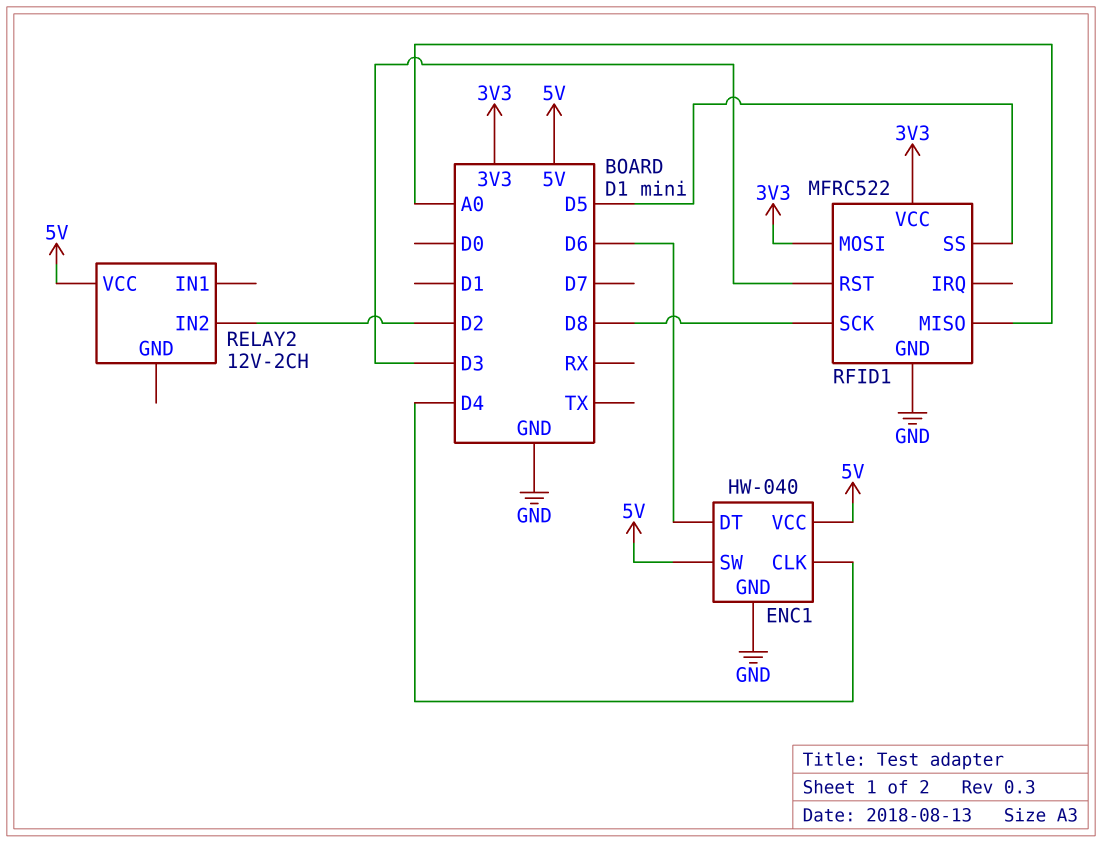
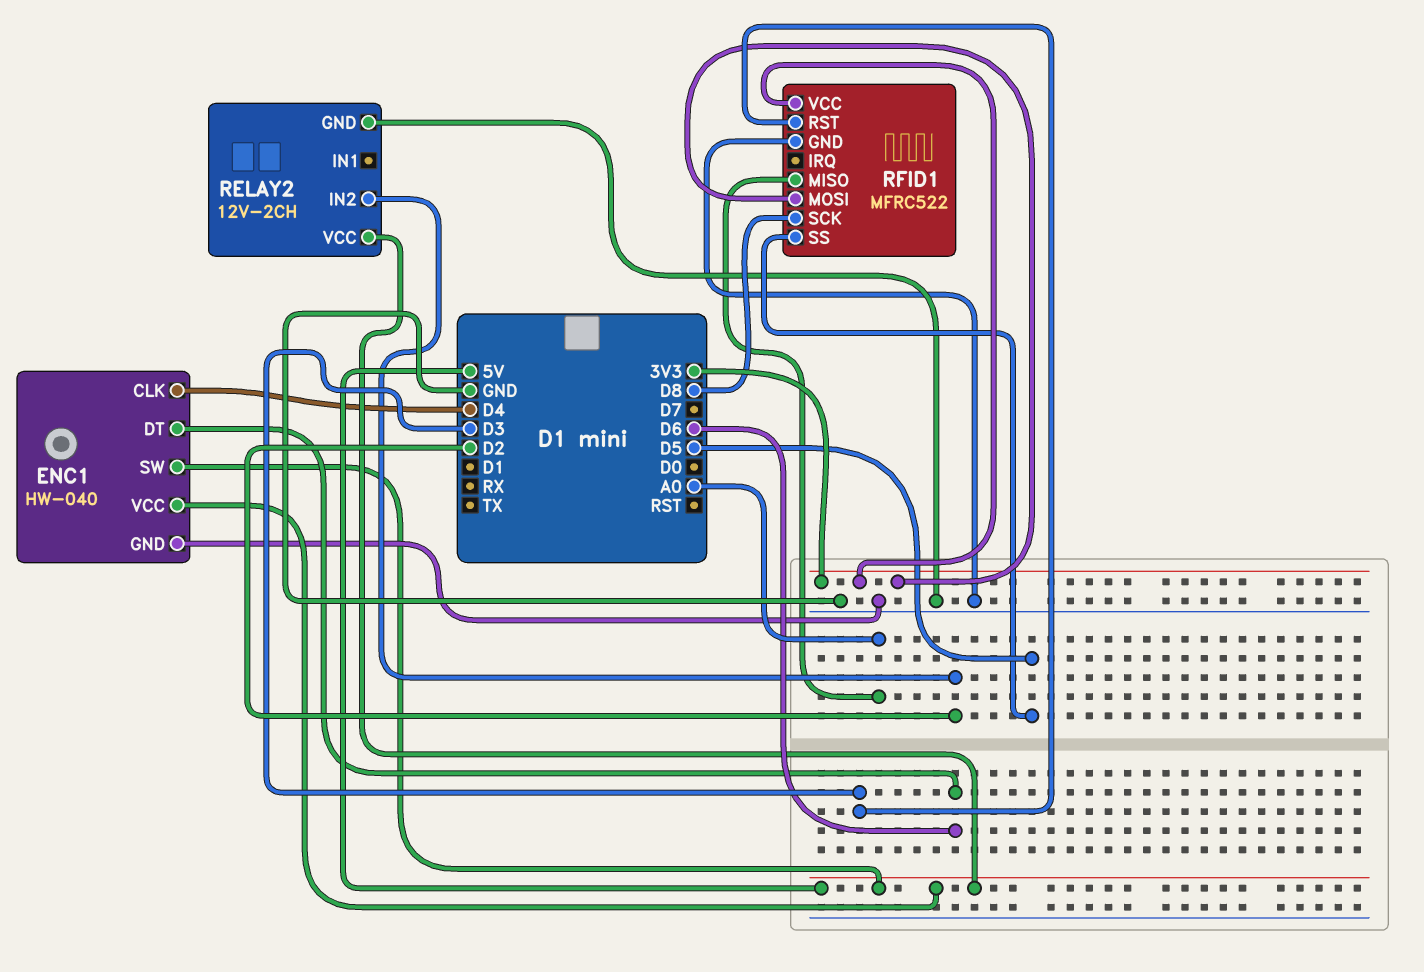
RELAY2 pin GND: none -> GND

